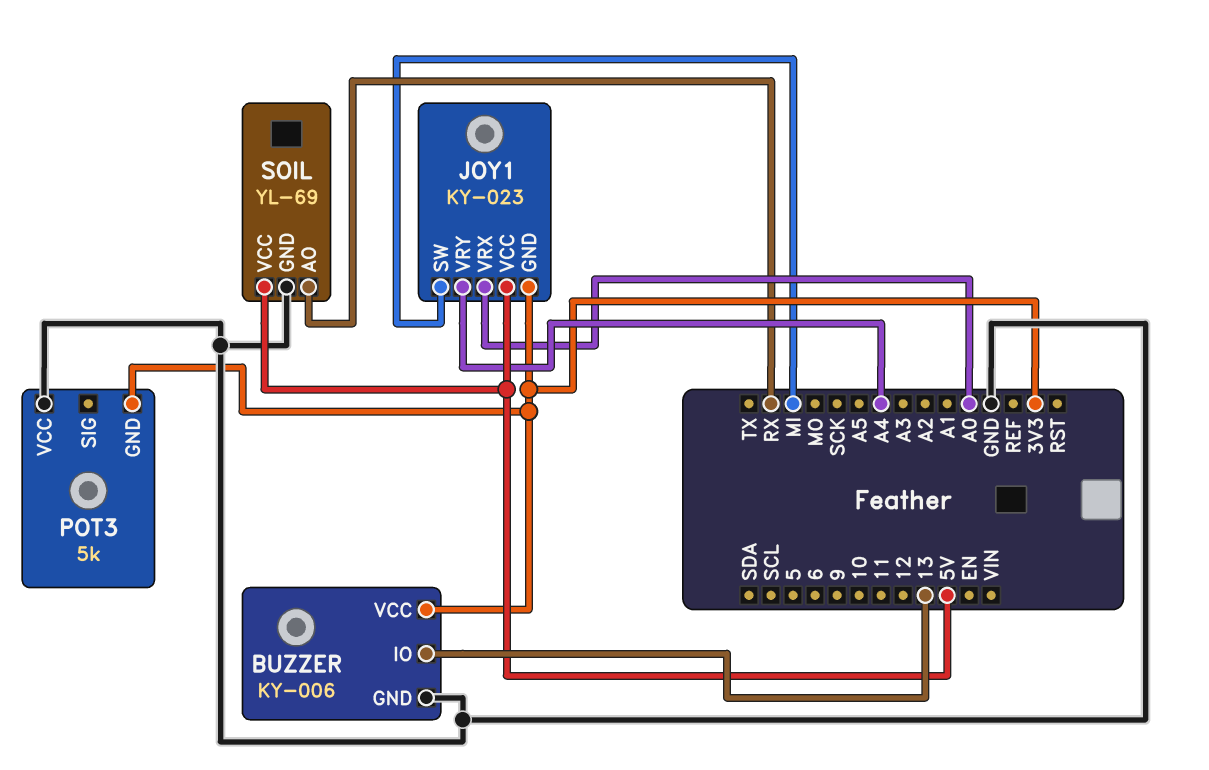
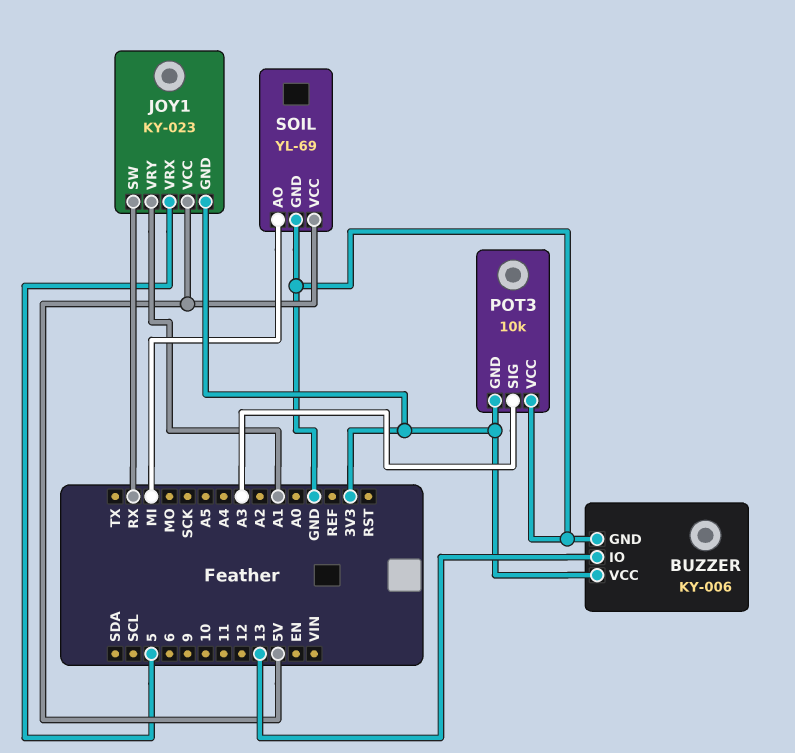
JOY1 pin SW: MI -> RX
JOY1 pin VRX: A0 -> 5
JOY1 pin VRY: A4 -> A1
POT3: 5k -> 10k
POT3 pin SIG: none -> A3
SOIL pin AO: RX -> MI

